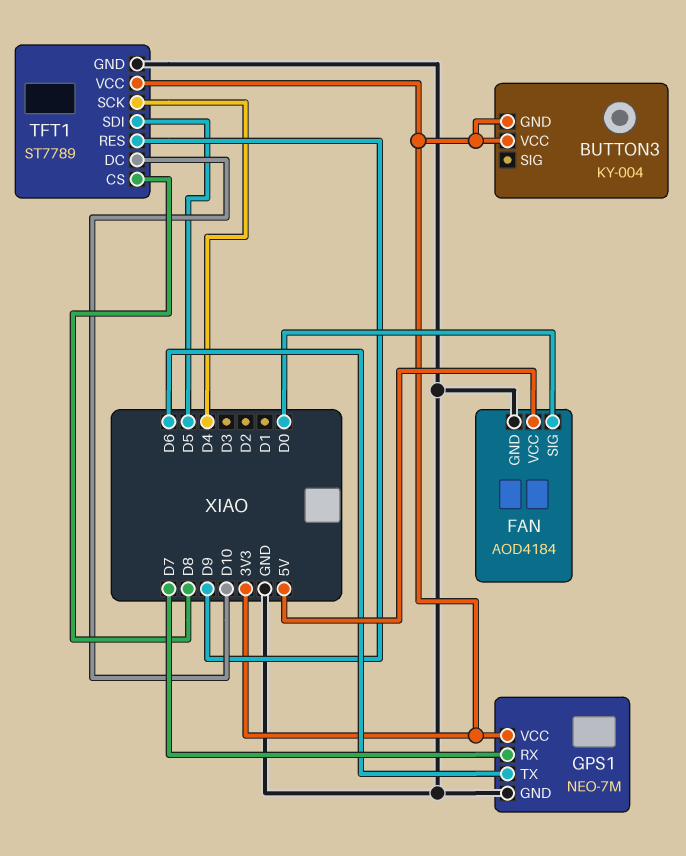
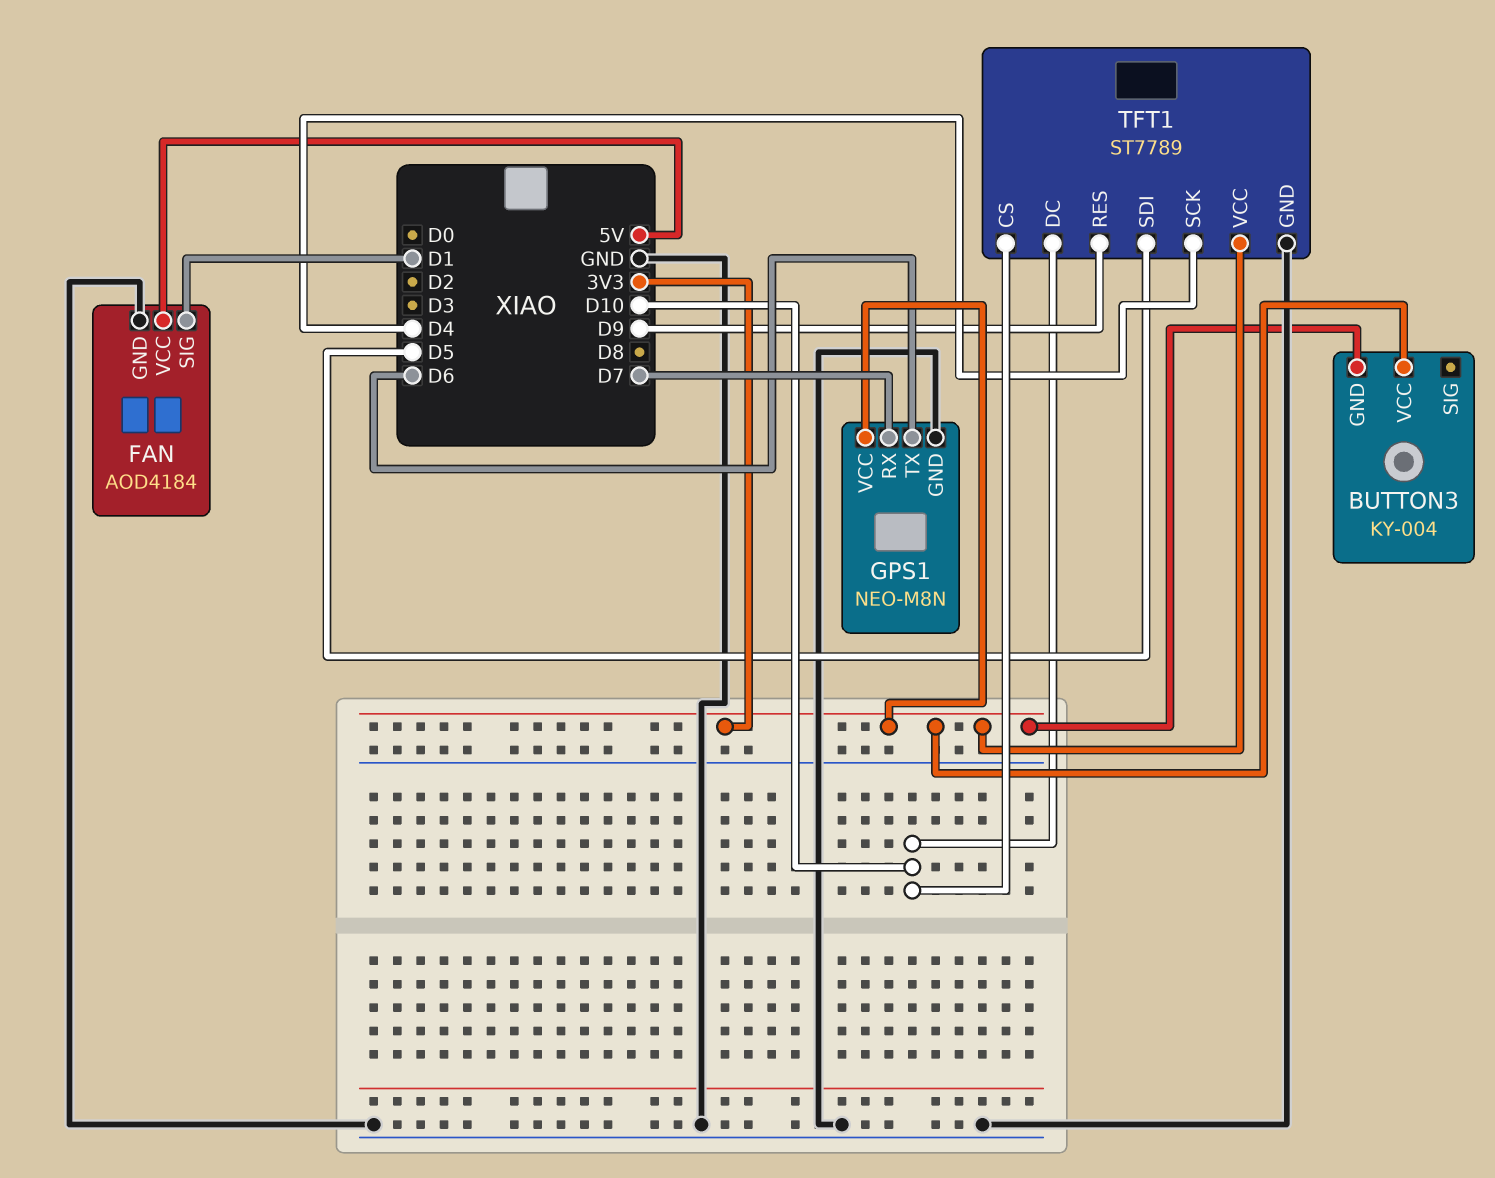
FAN pin SIG: D0 -> D1
GPS1: NEO-7M -> NEO-M8N
TFT1 pin CS: D8 -> D10

